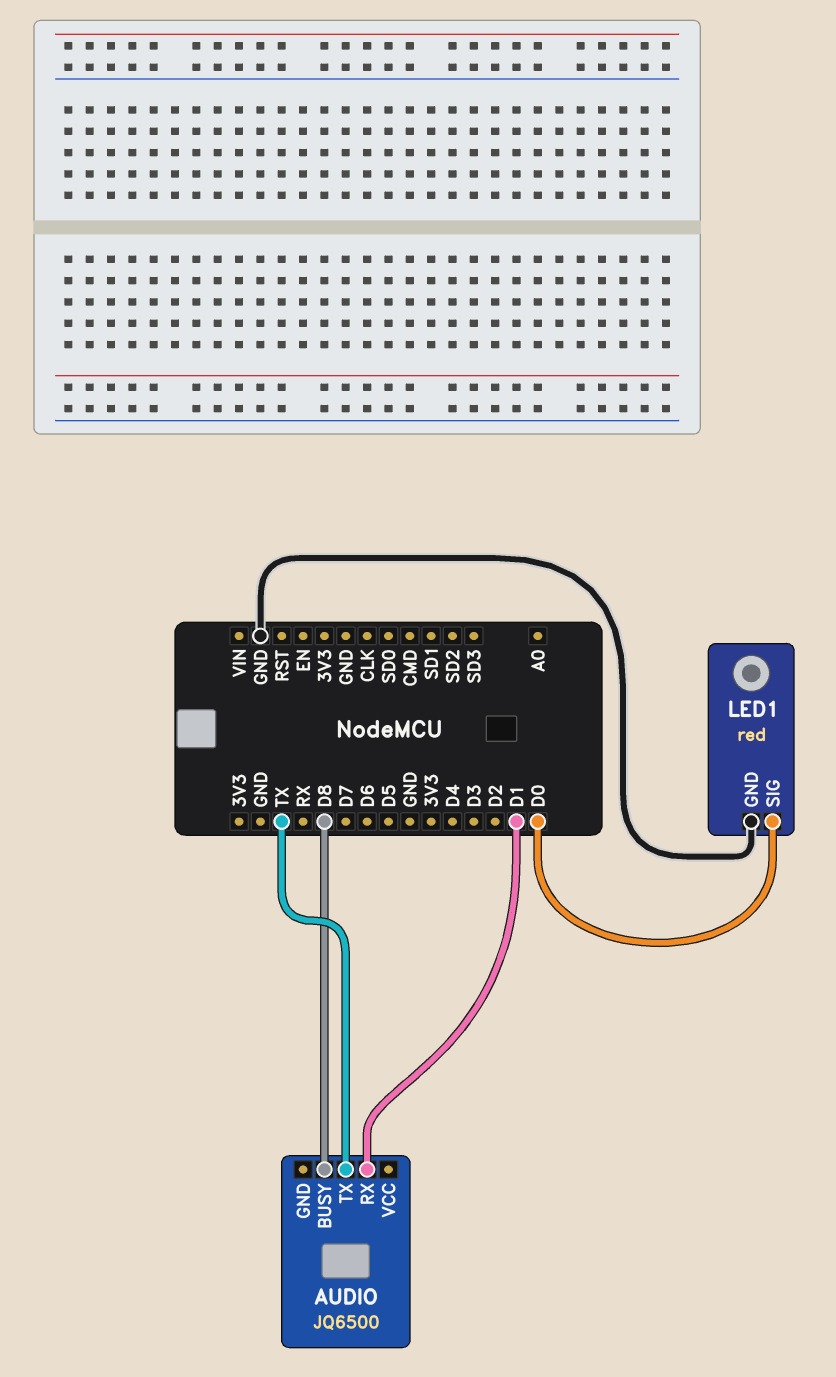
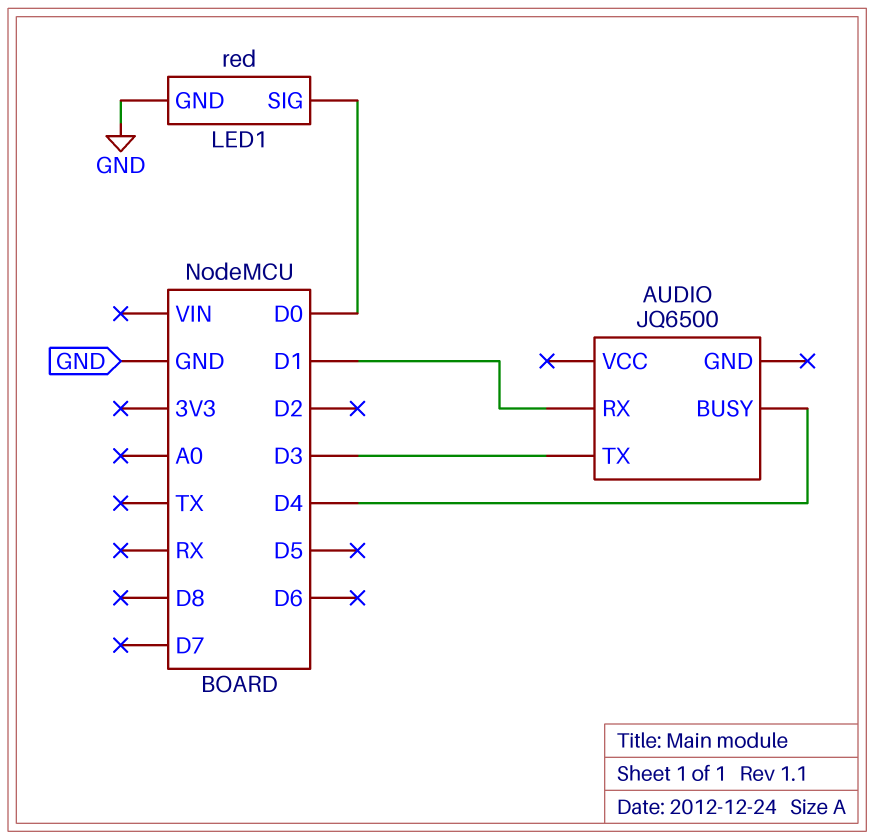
AUDIO pin BUSY: D8 -> D4
AUDIO pin TX: TX -> D3

